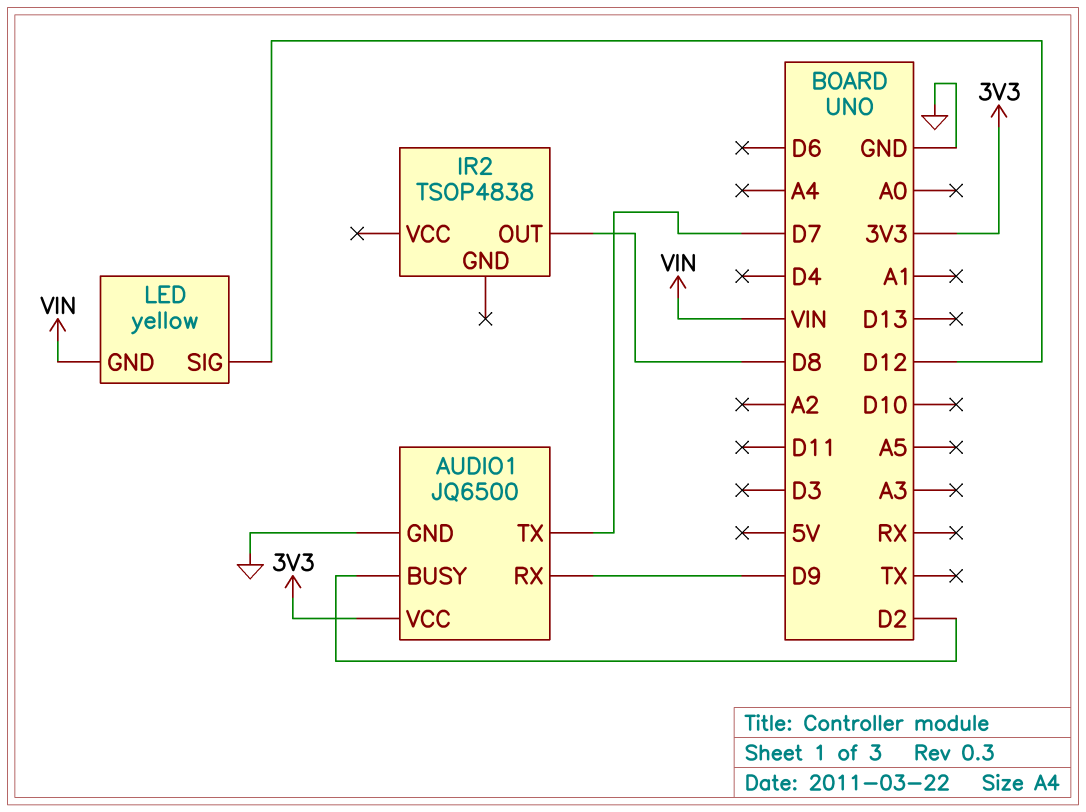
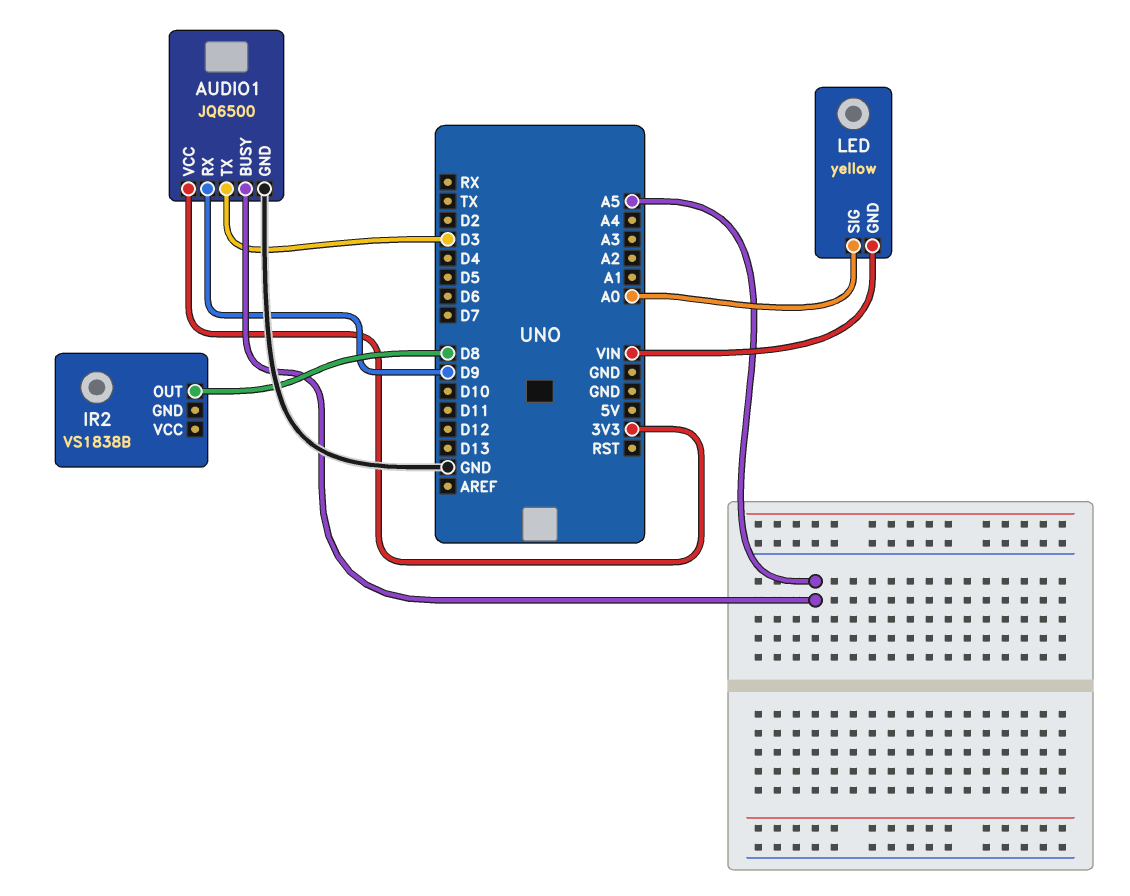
AUDIO1 pin BUSY: D2 -> A5
AUDIO1 pin TX: D7 -> D3
IR2: TSOP4838 -> VS1838B
LED pin SIG: D12 -> A0

